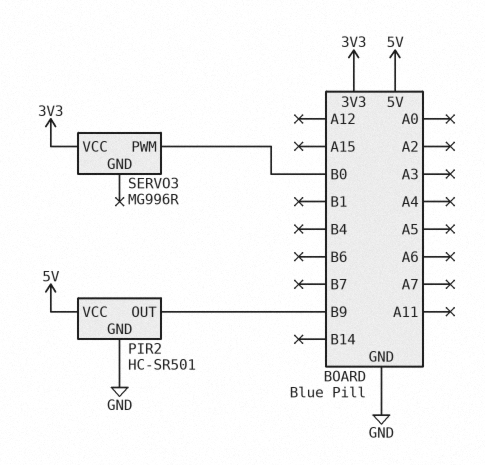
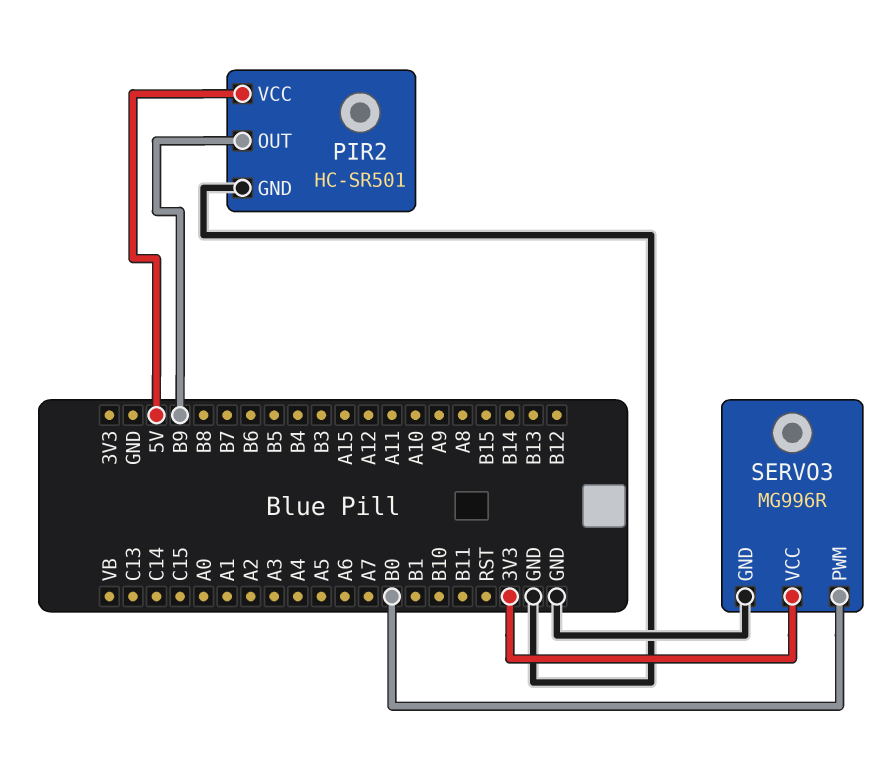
SERVO3 pin GND: none -> GND

